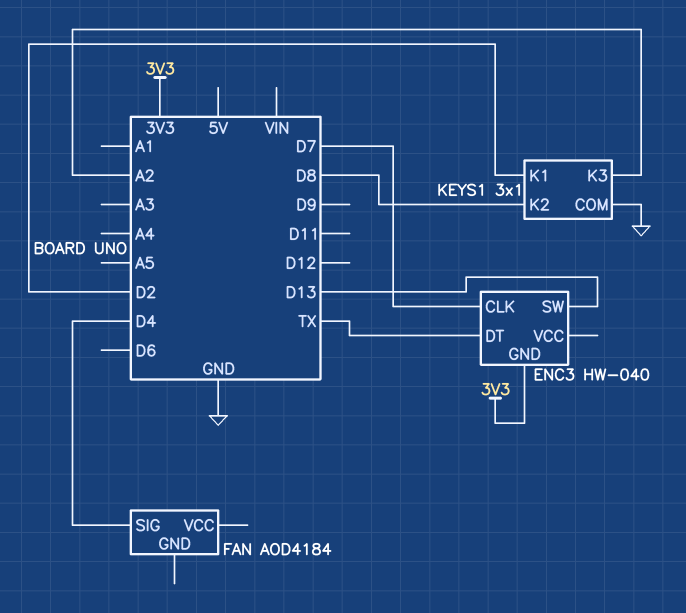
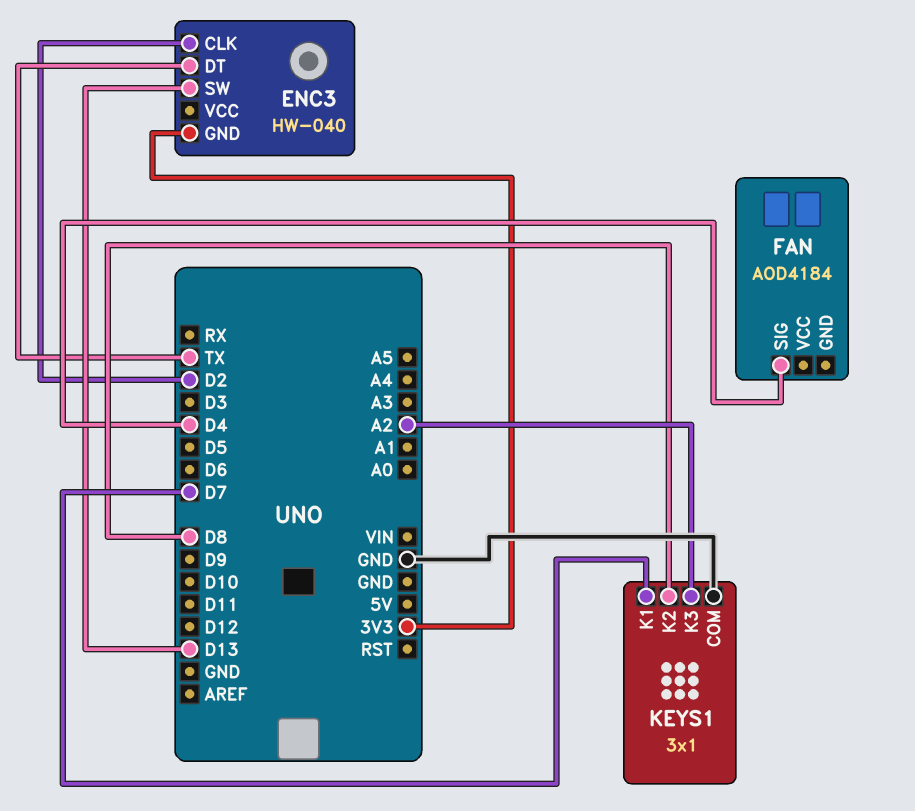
ENC3 pin CLK: D7 -> D2
KEYS1 pin K1: D2 -> D7

